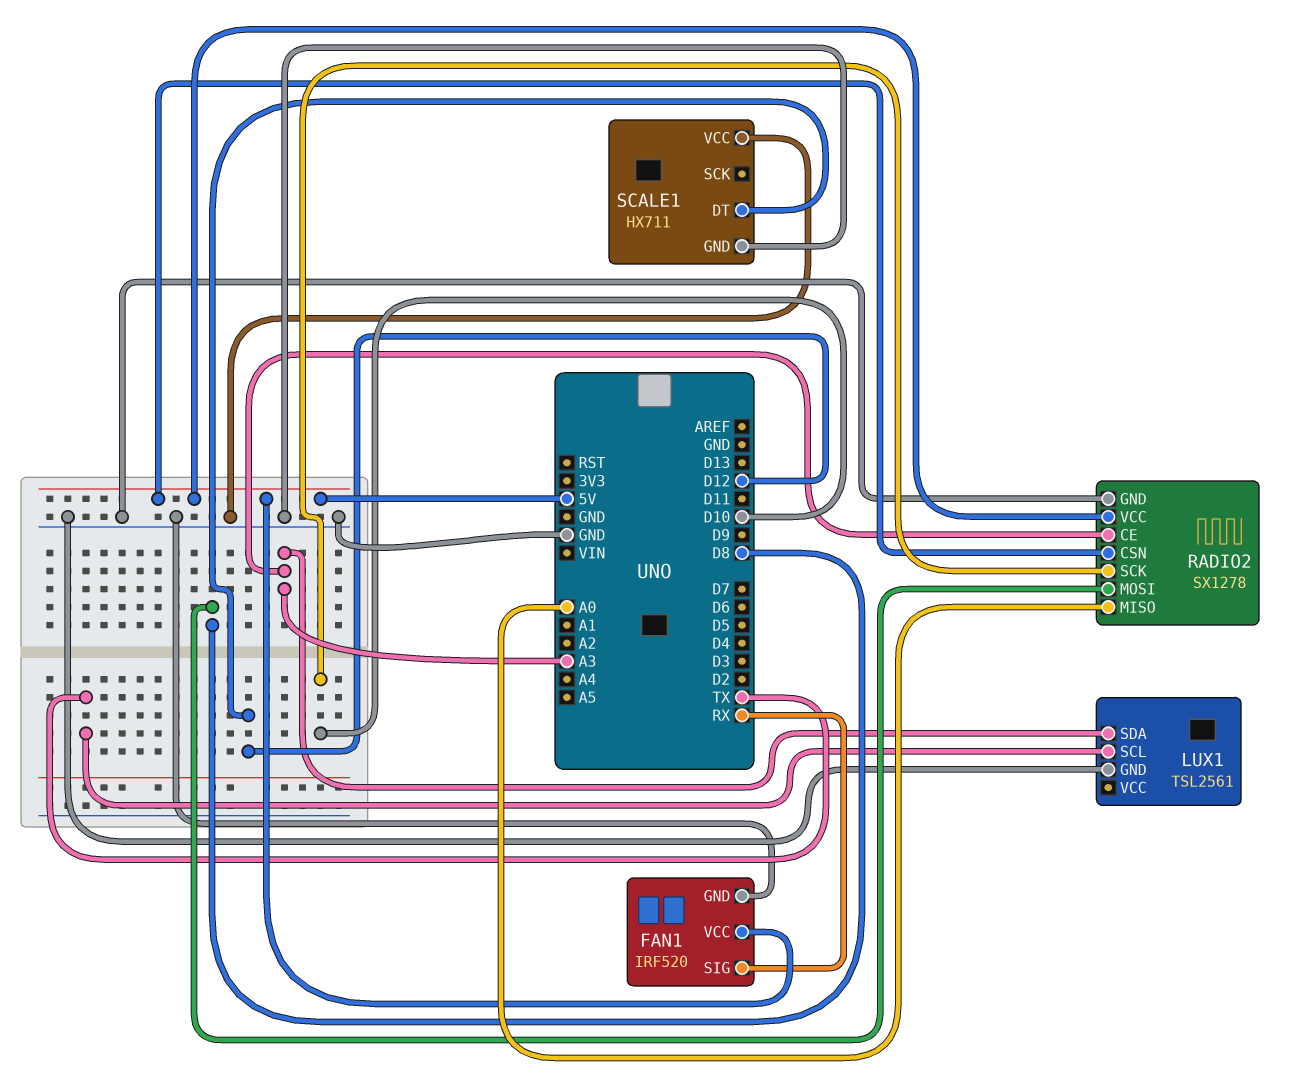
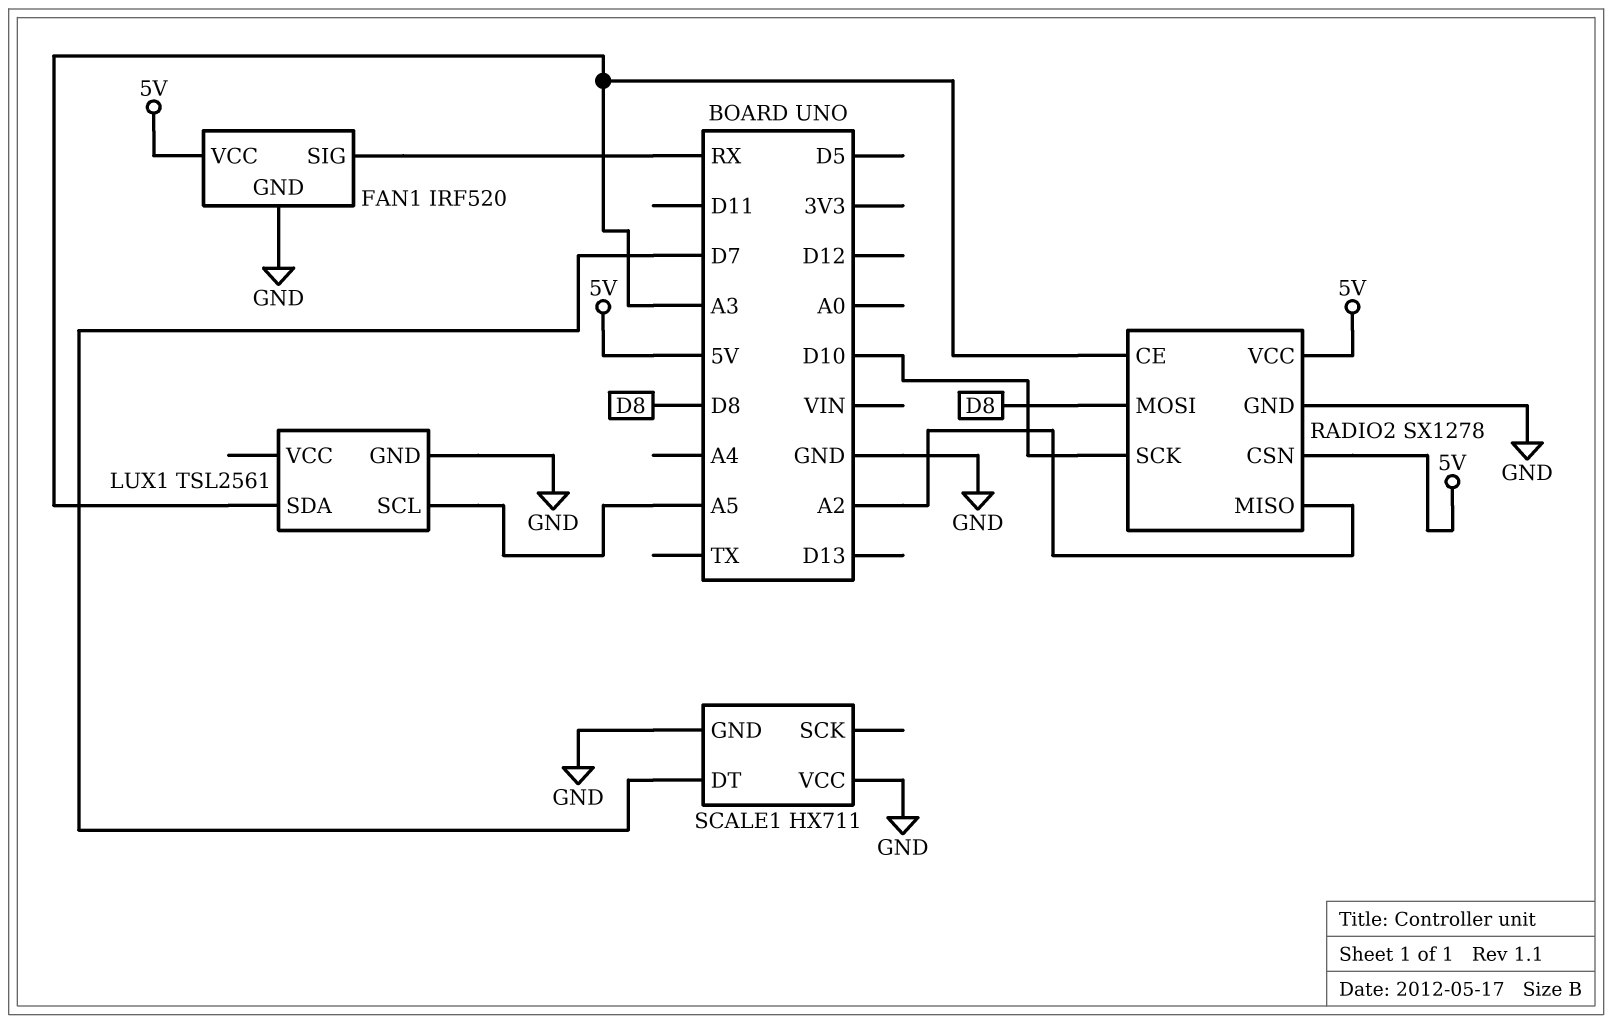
LUX1 pin SCL: TX -> A5
RADIO2 pin MISO: A0 -> A2
SCALE1 pin DT: D12 -> D7

